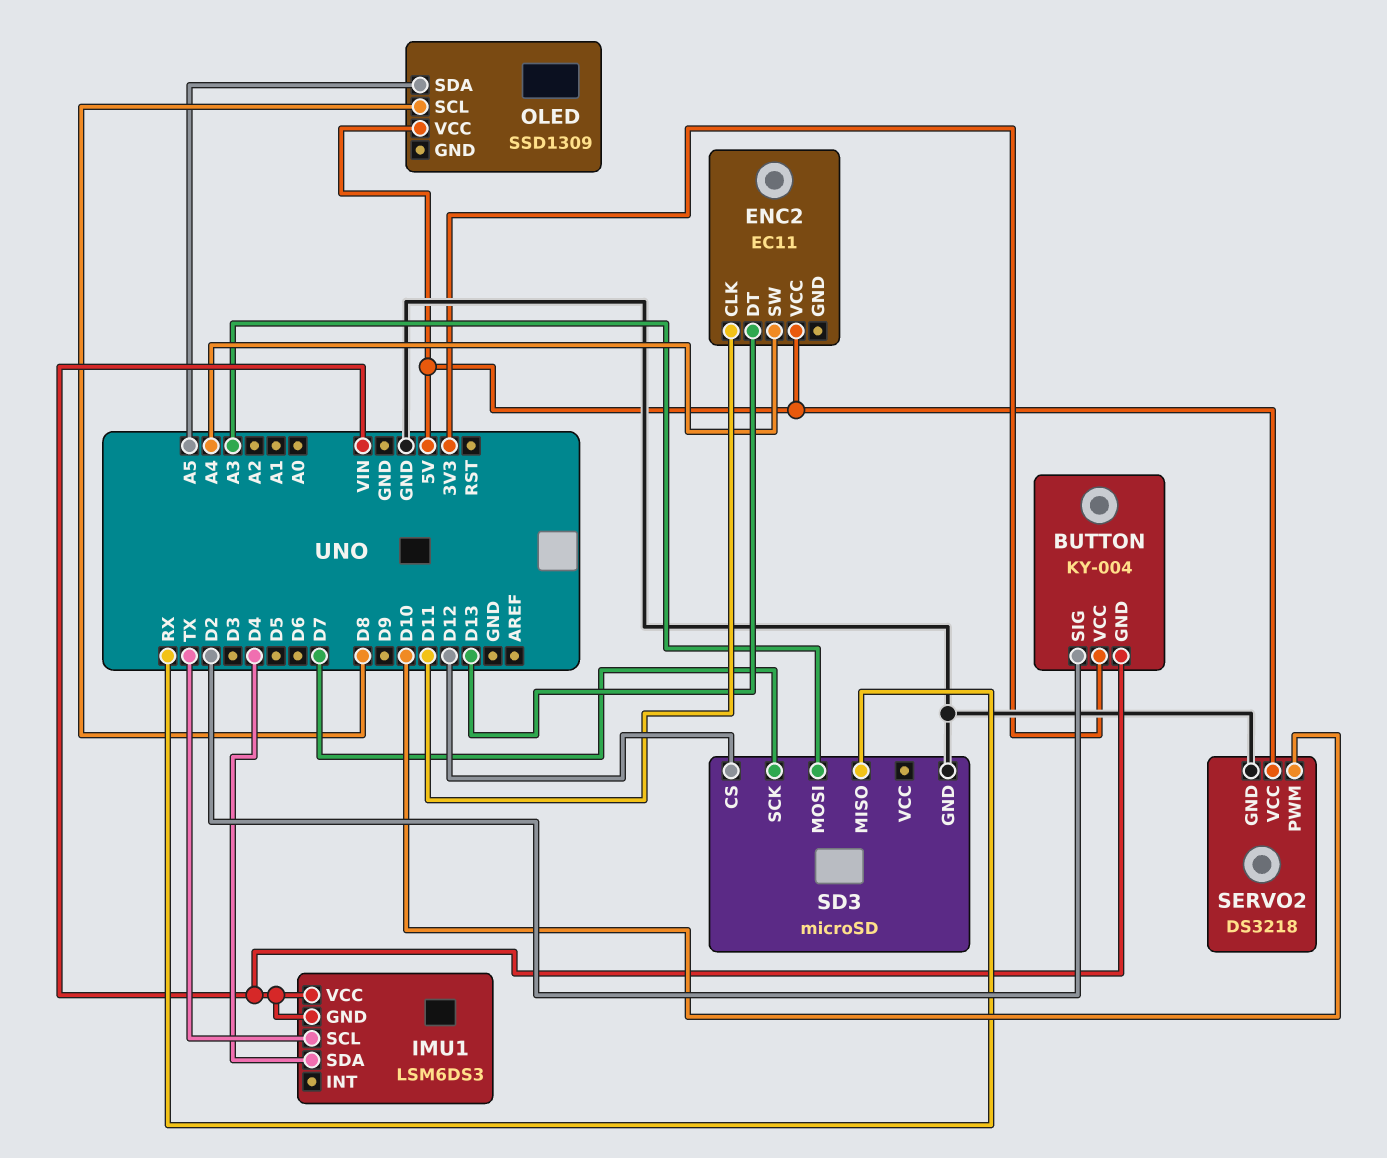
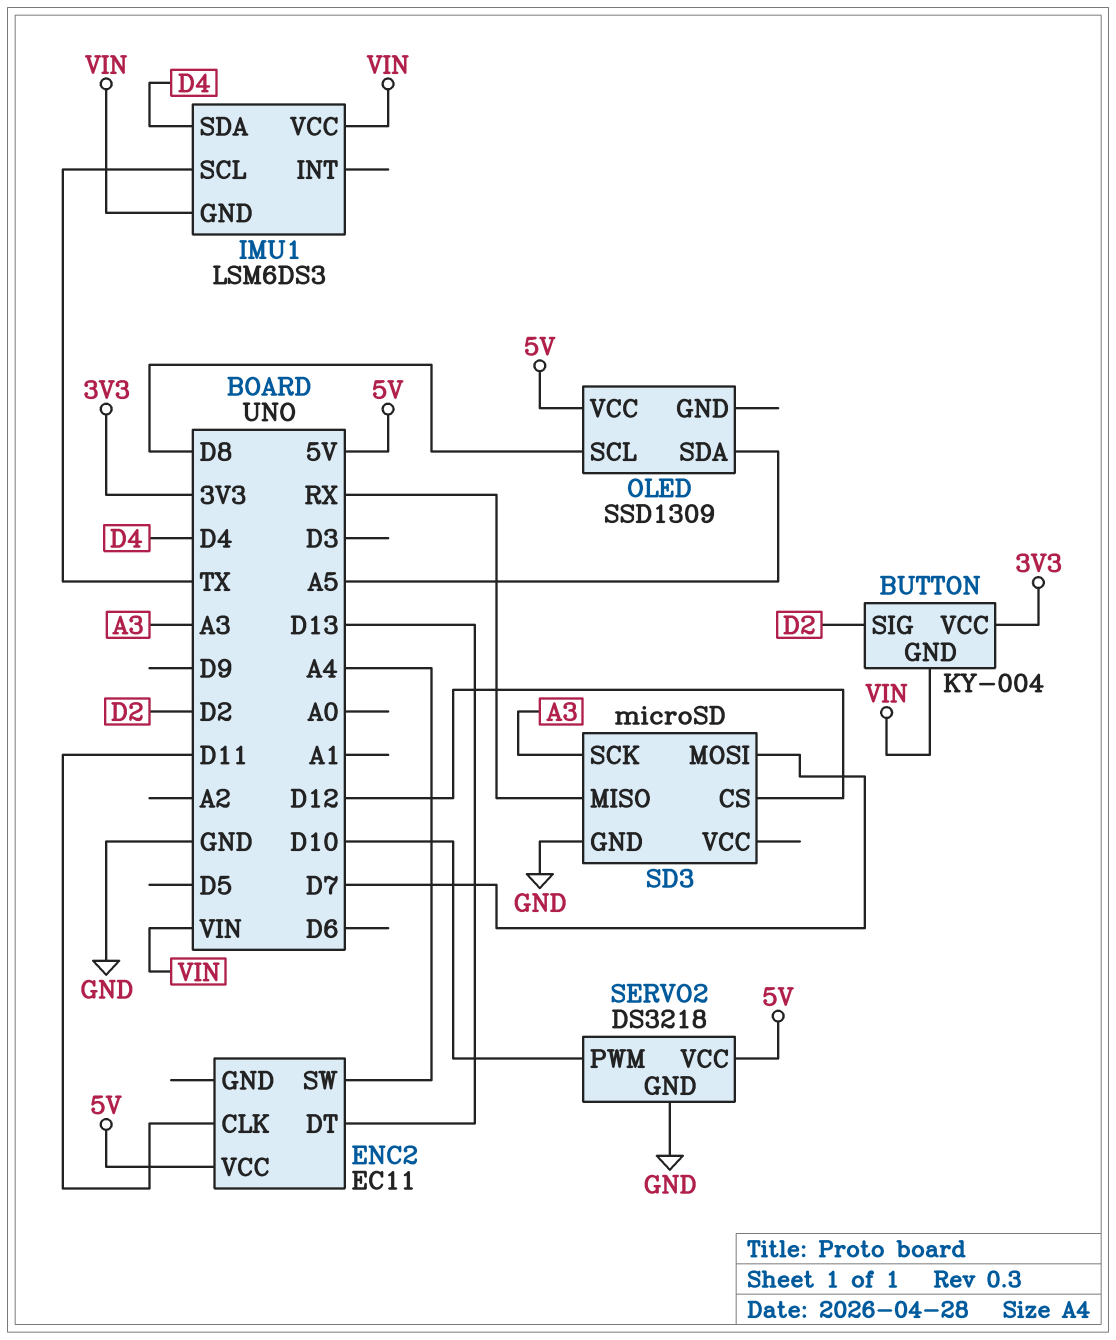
SD3 pin MOSI: A3 -> D7
SD3 pin SCK: D7 -> A3

